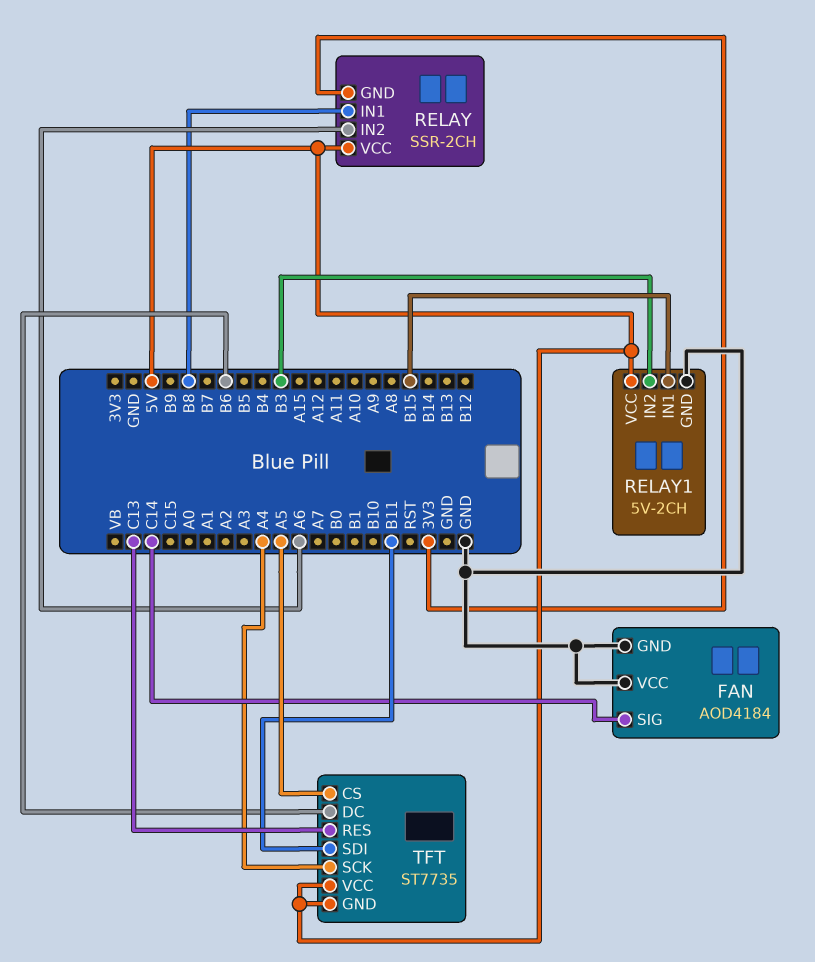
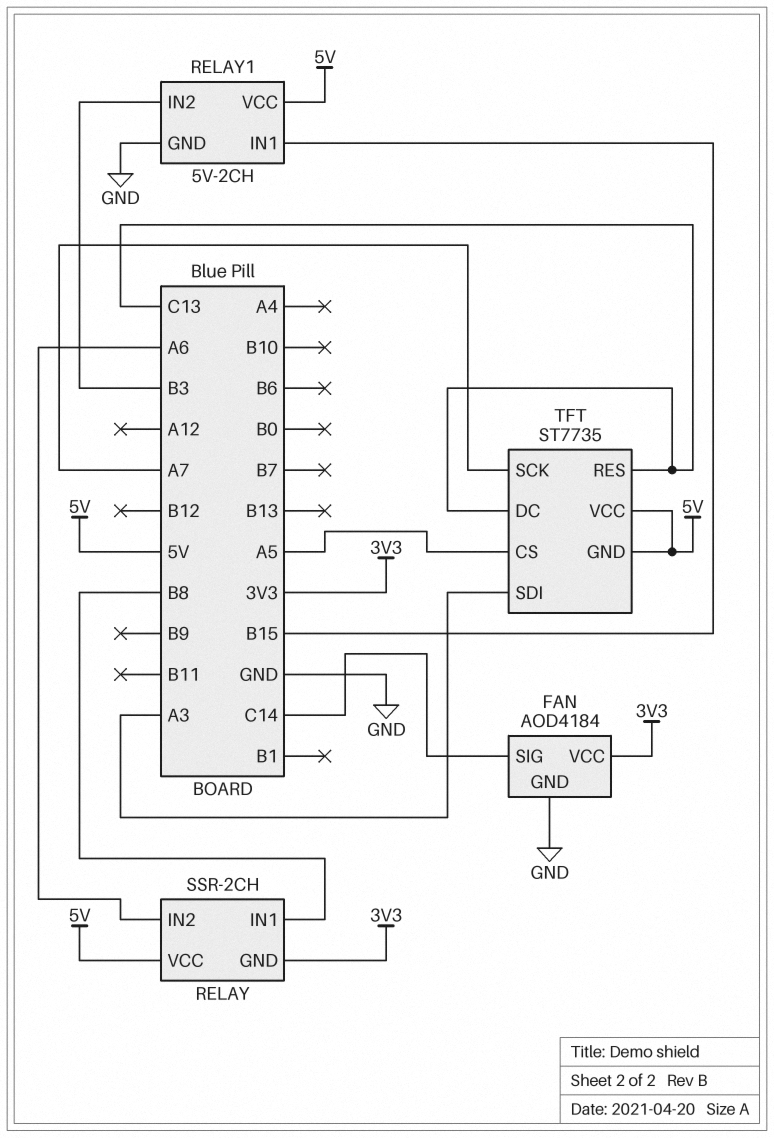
FAN pin VCC: GND -> 3V3
TFT pin DC: B6 -> C13
TFT pin SCK: A4 -> A7
TFT pin SDI: B11 -> A3

